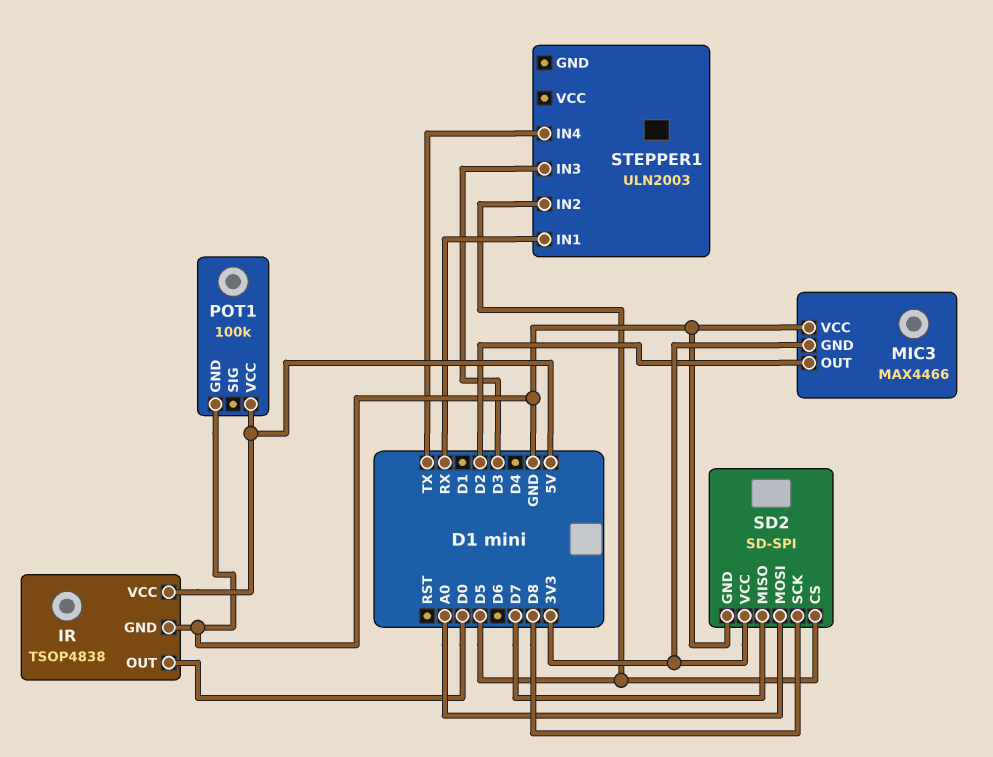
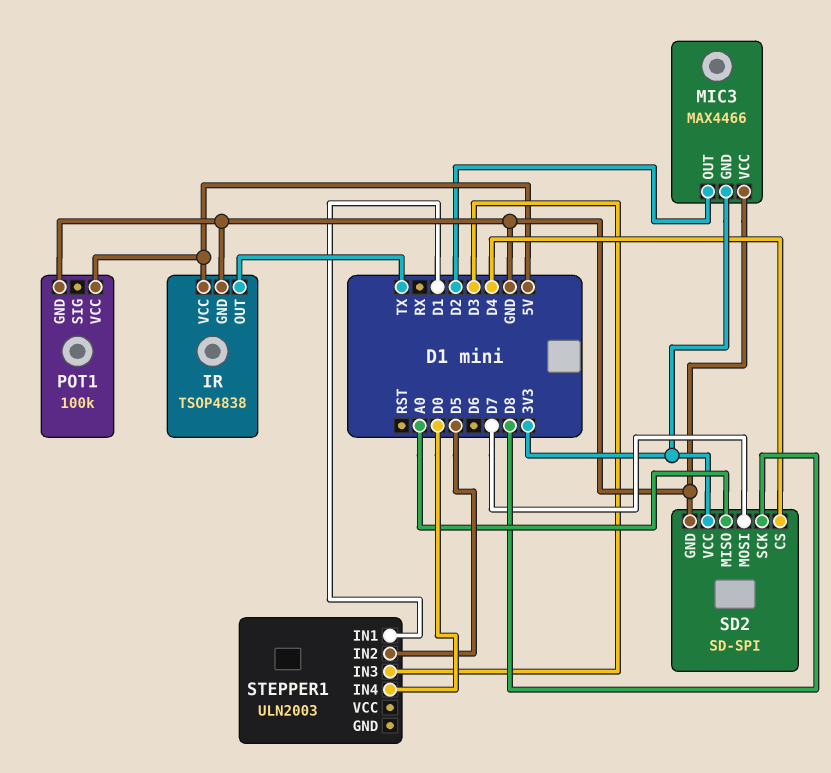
IR pin OUT: D0 -> TX
SD2 pin CS: D5 -> D4
SD2 pin MISO: D7 -> A0
SD2 pin MOSI: A0 -> D7
STEPPER1 pin IN1: RX -> D1
STEPPER1 pin IN4: TX -> D0

